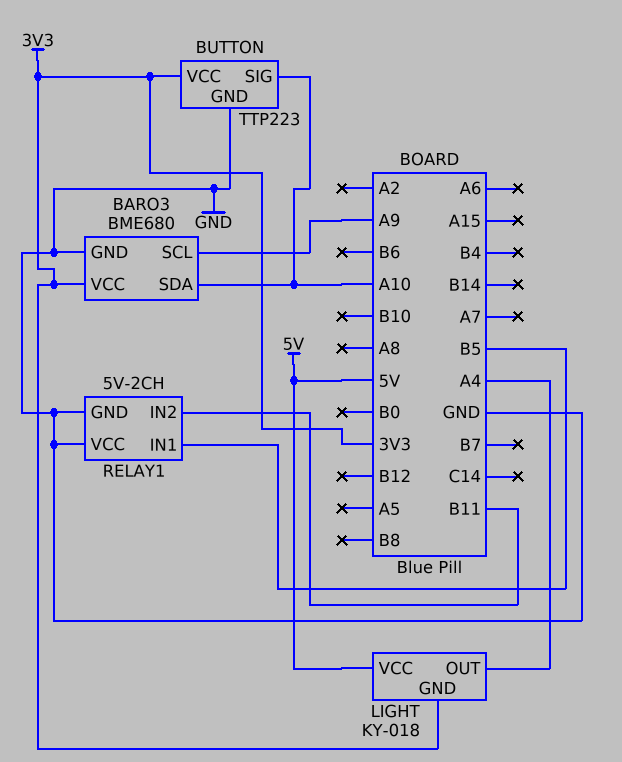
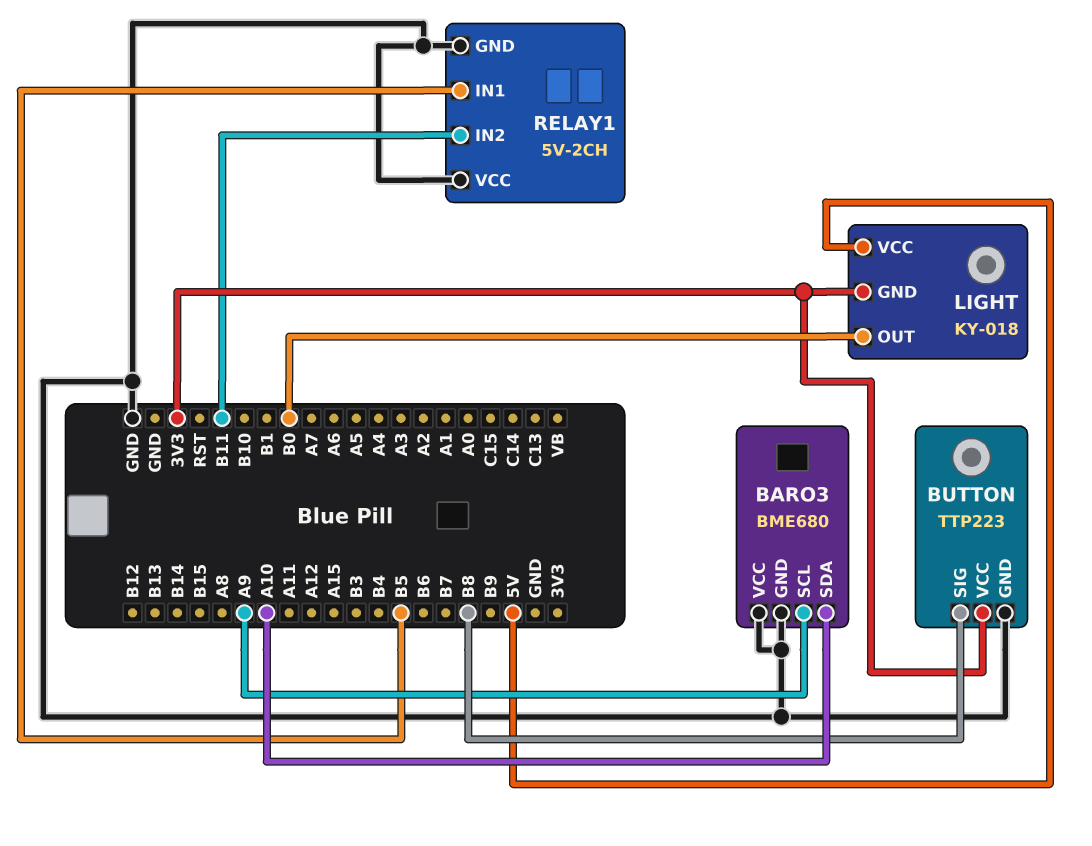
BARO3 pin VCC: 3V3 -> GND
BUTTON pin SIG: A10 -> B8
LIGHT pin OUT: A4 -> B0

